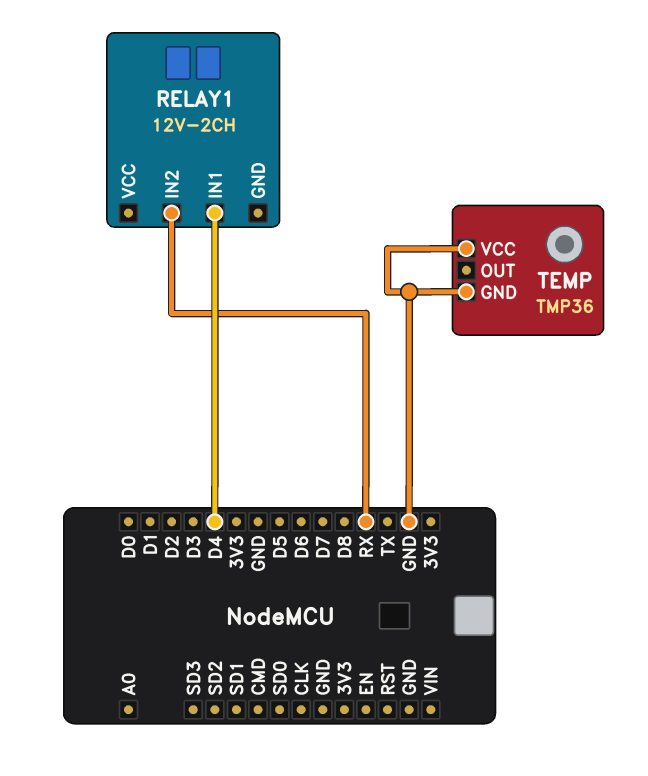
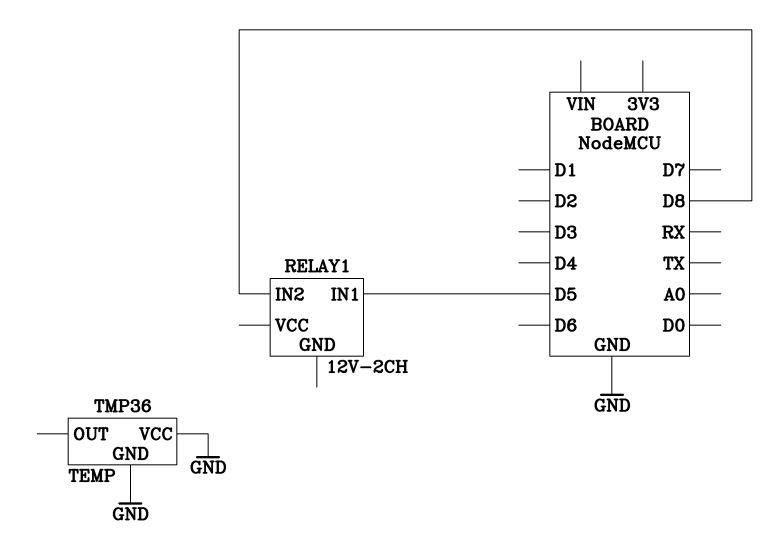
RELAY1 pin IN1: D4 -> D5
RELAY1 pin IN2: RX -> D8

